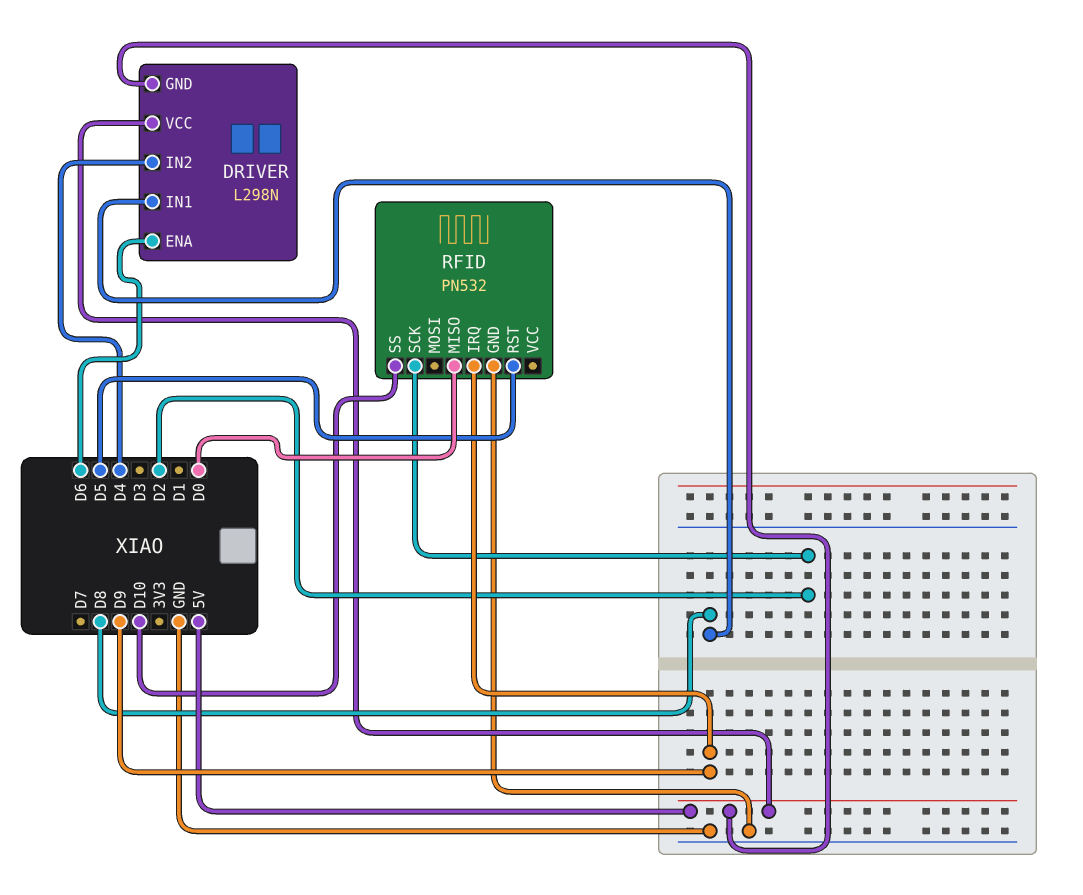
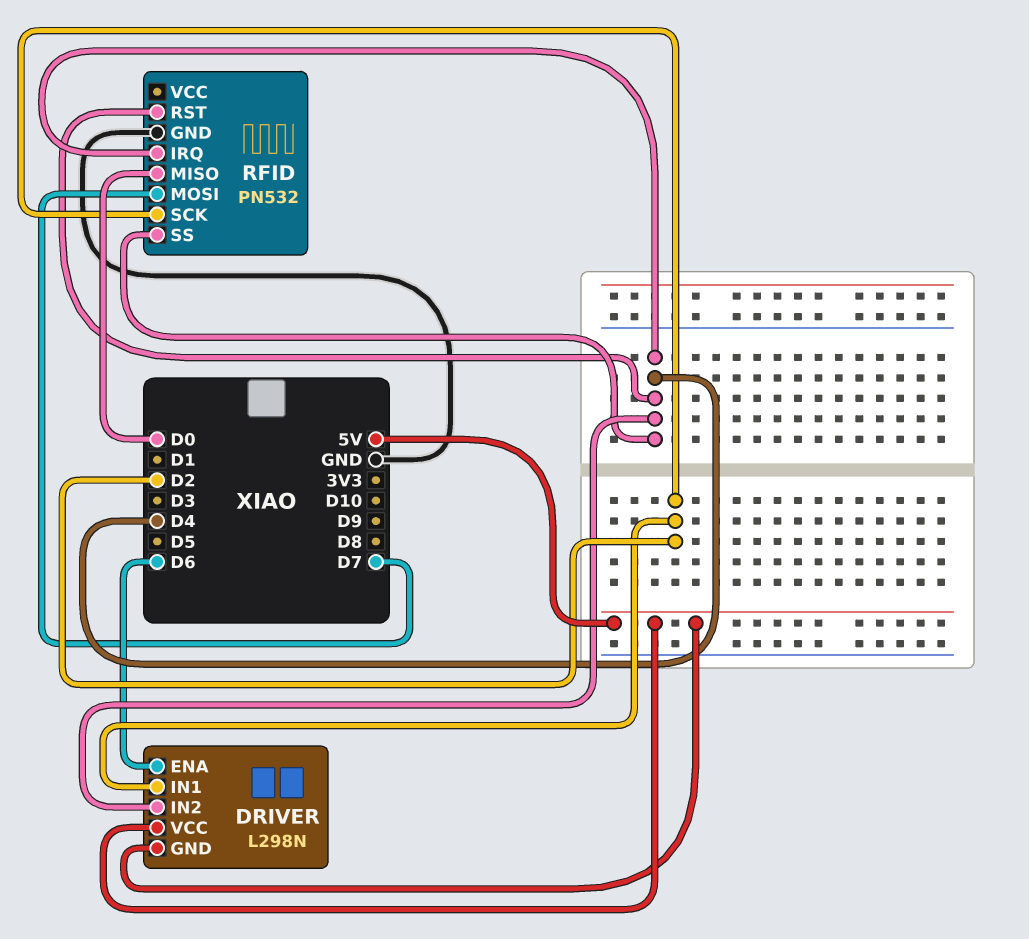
DRIVER pin IN1: D8 -> D2
RFID pin IRQ: D9 -> D4
RFID pin MOSI: none -> D7
RFID pin RST: D5 -> D4
RFID pin SS: D10 -> D4

